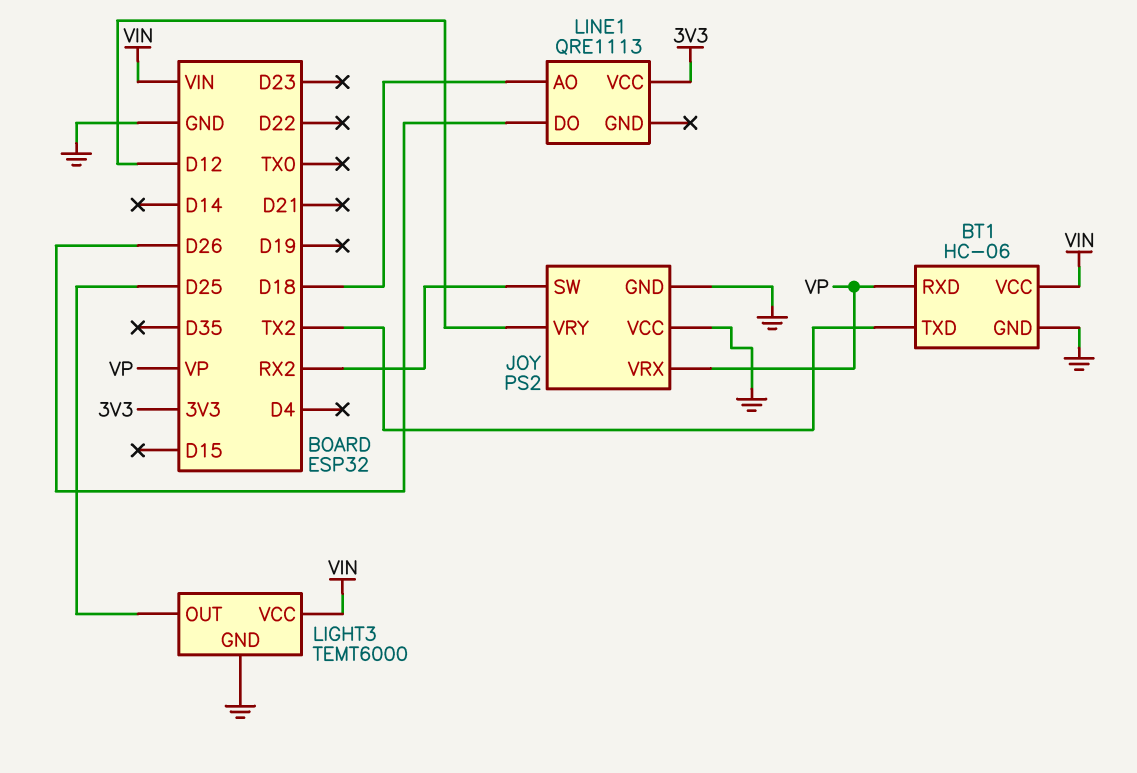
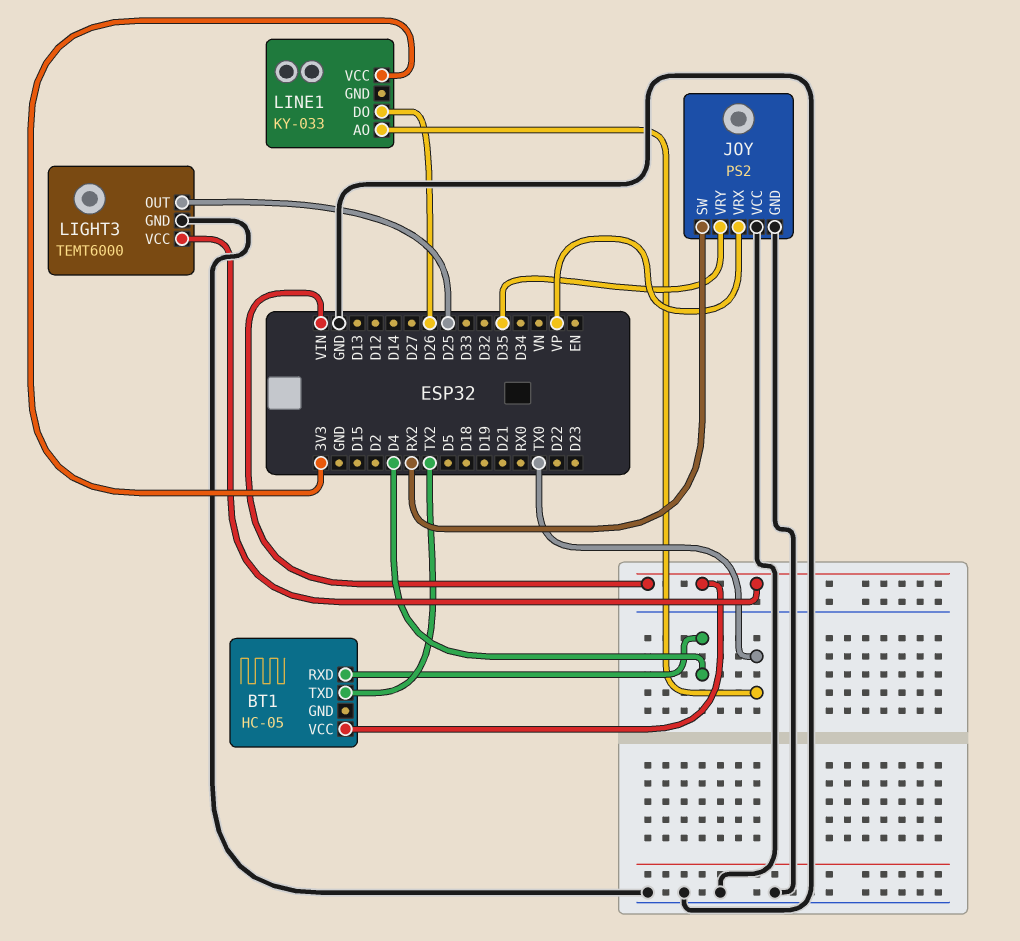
BT1: HC-06 -> HC-05
BT1 pin GND: GND -> none
BT1 pin RXD: VP -> D4
JOY pin VRY: D12 -> D35
LINE1: QRE1113 -> KY-033
LINE1 pin AO: D18 -> TX0

